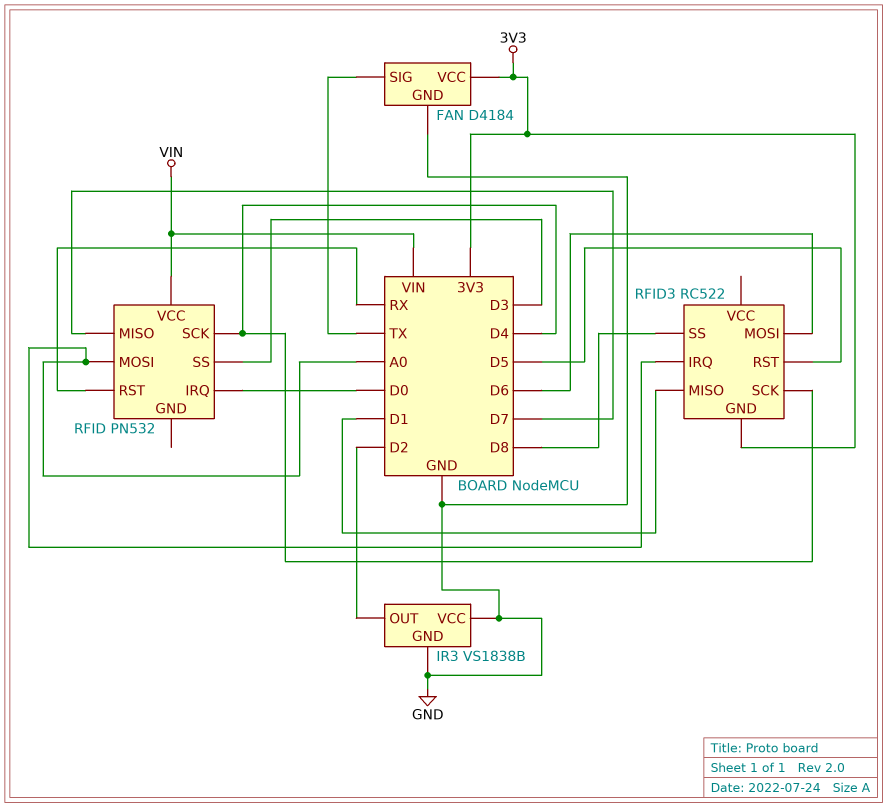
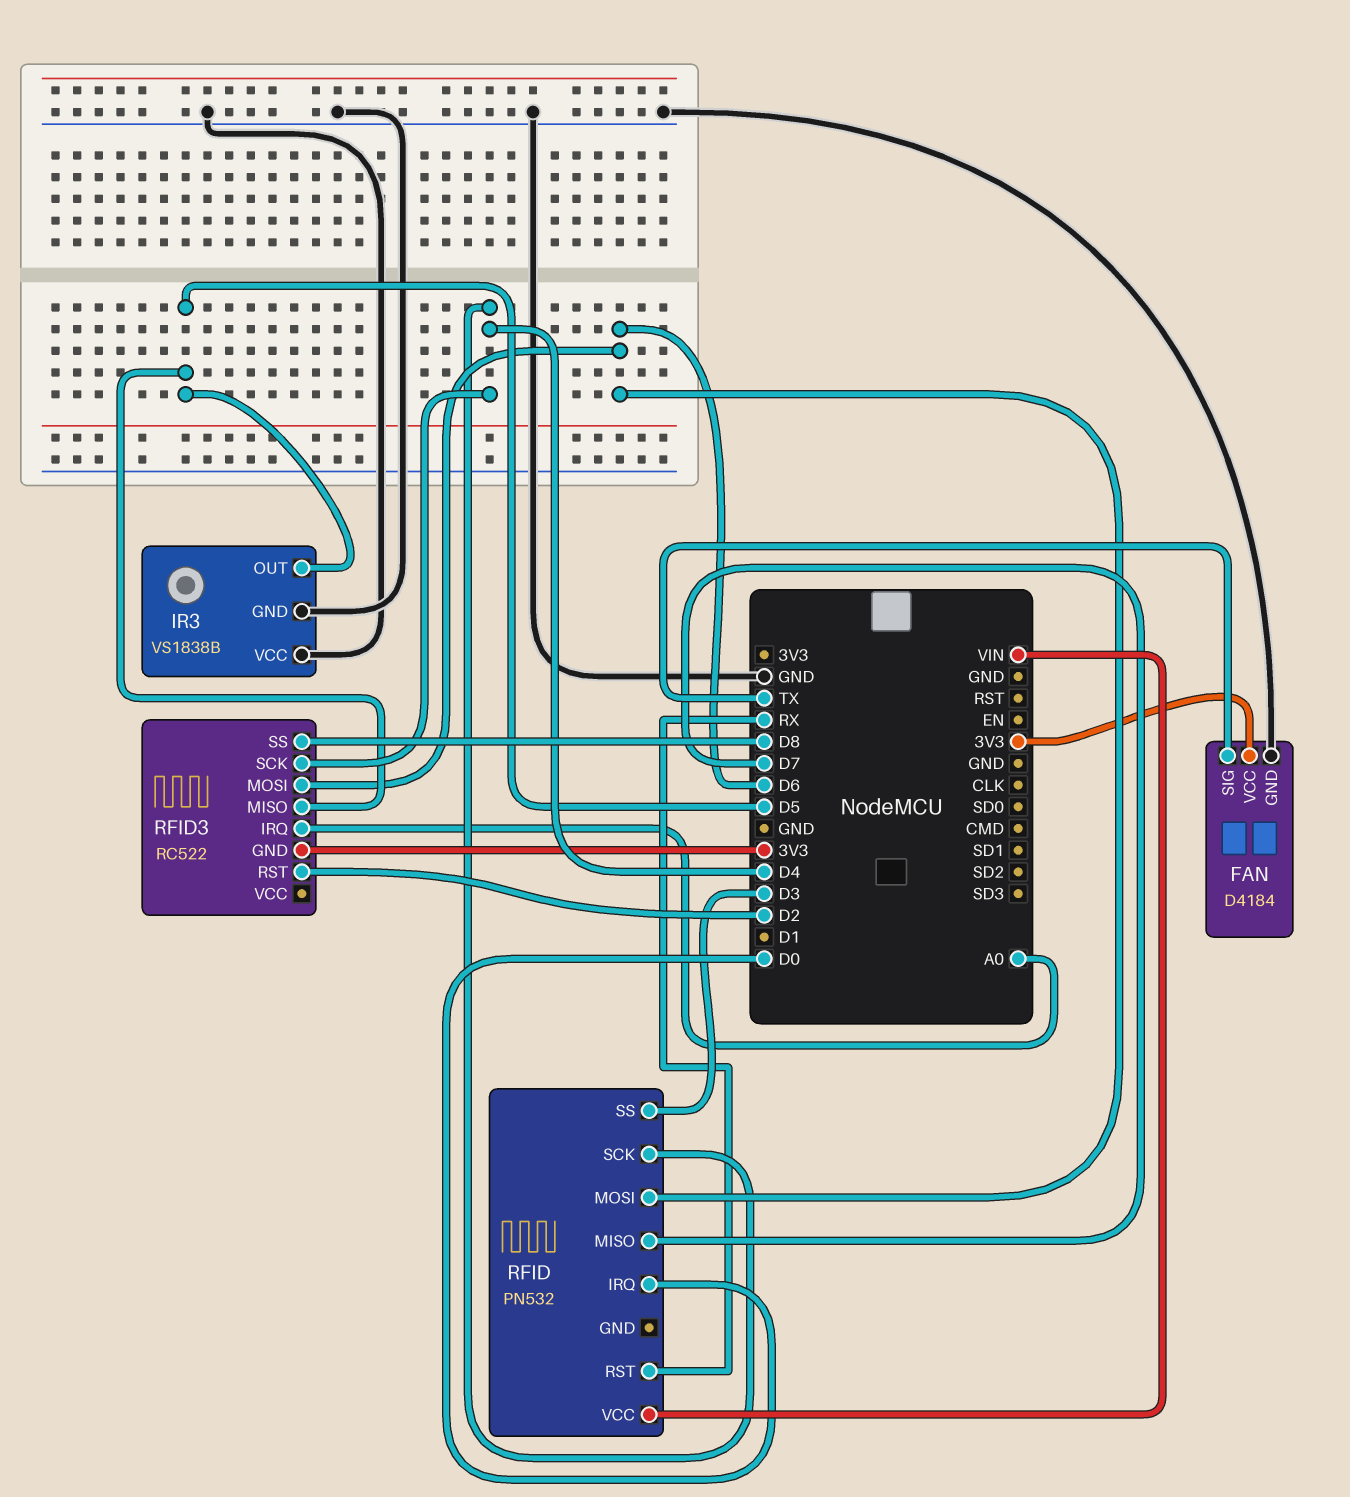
IR3 pin OUT: D2 -> D5
RFID pin MOSI: A0 -> D6
RFID3 pin MISO: D1 -> D5
RFID3 pin RST: D5 -> D2

